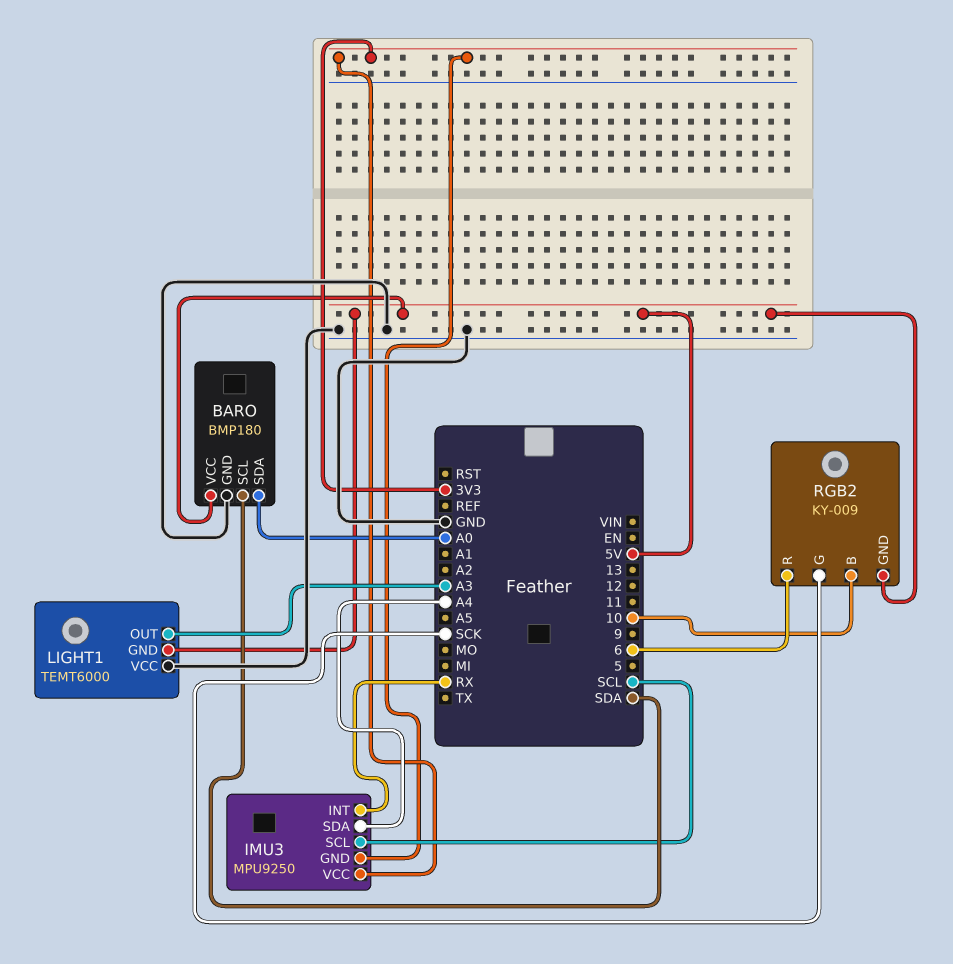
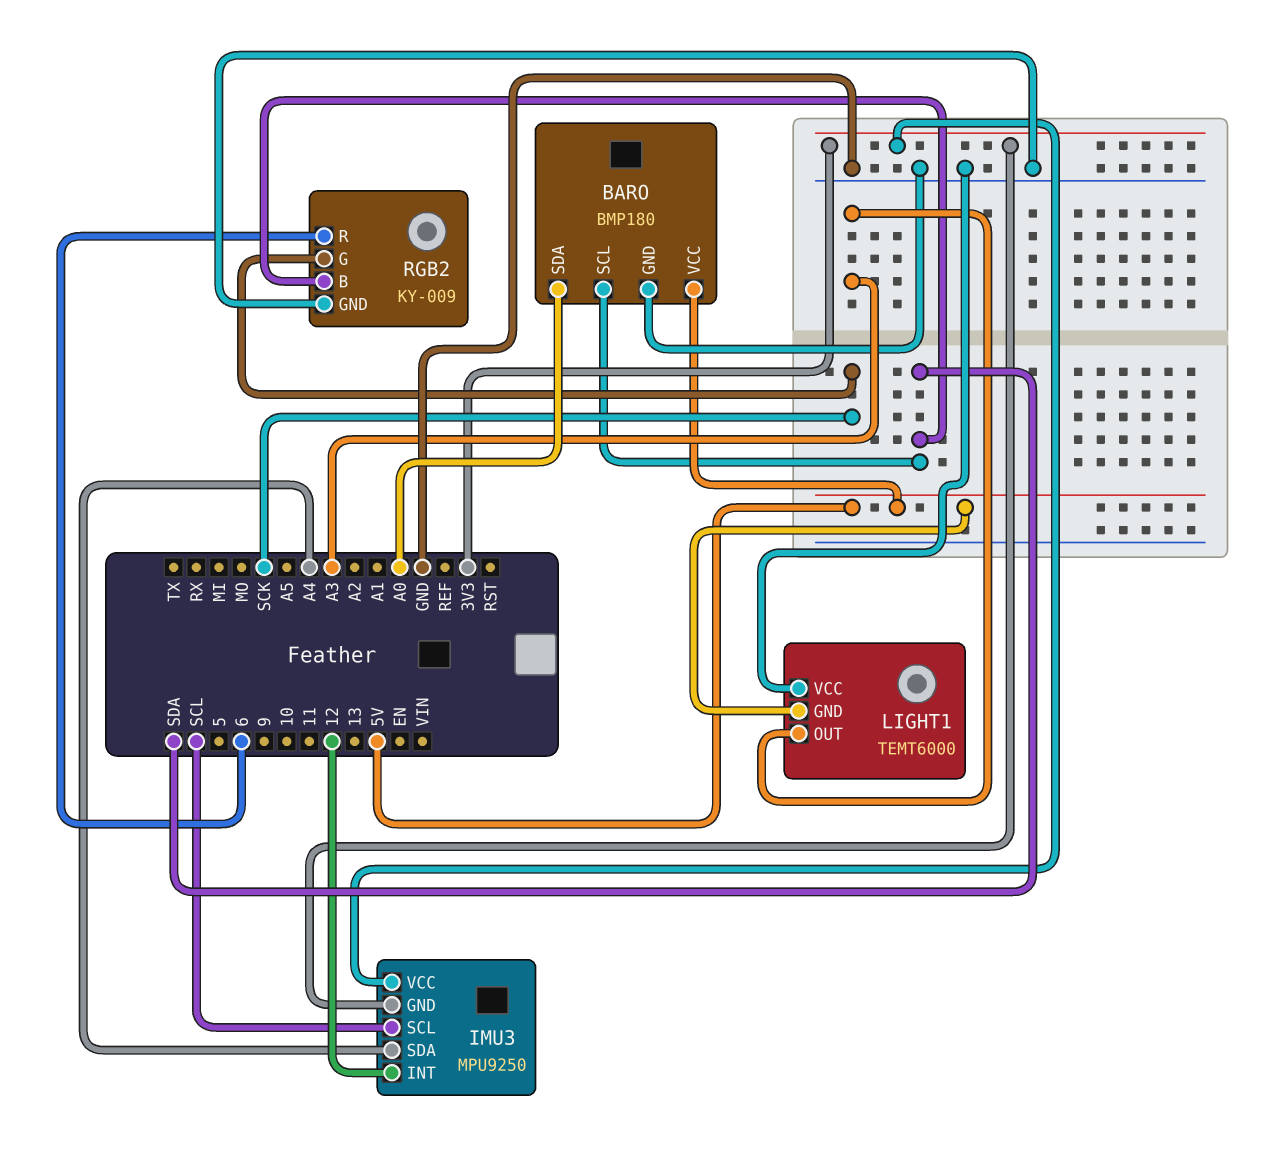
IMU3 pin INT: RX -> 12
RGB2 pin B: 10 -> SDA
RGB2 pin GND: 5V -> GND

